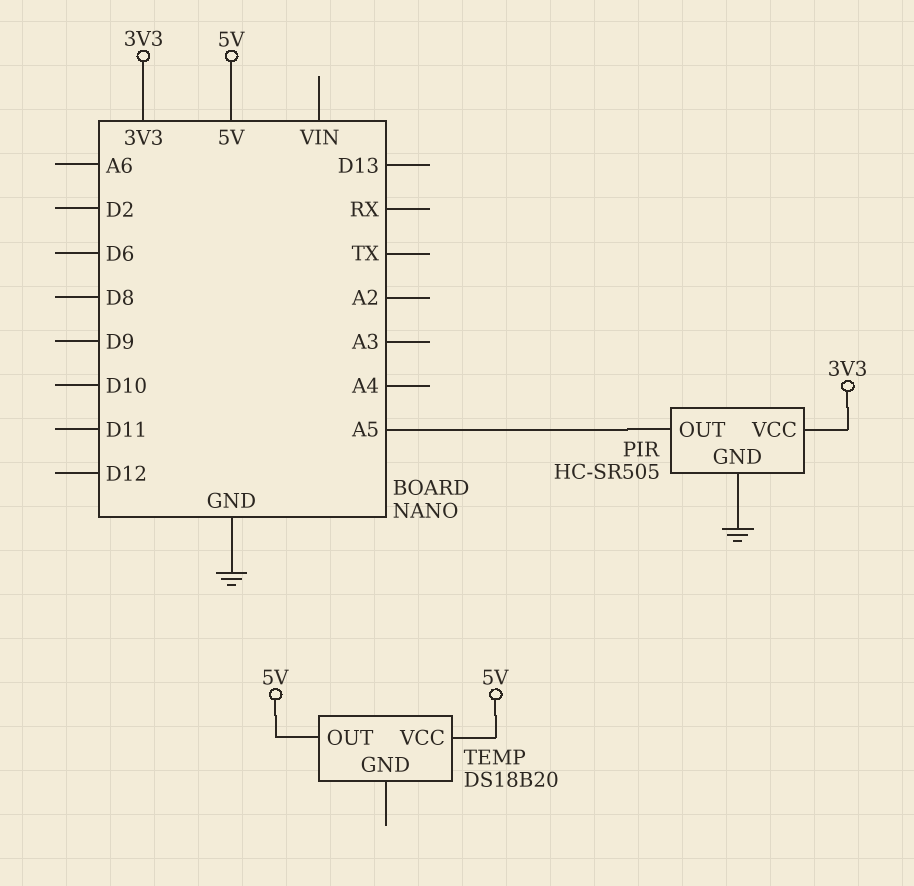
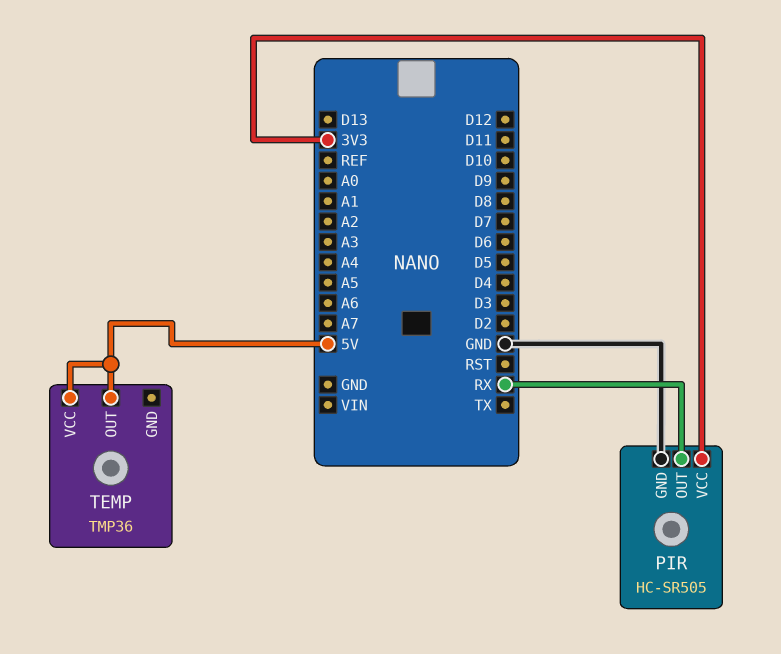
PIR pin OUT: A5 -> RX
TEMP: DS18B20 -> TMP36

